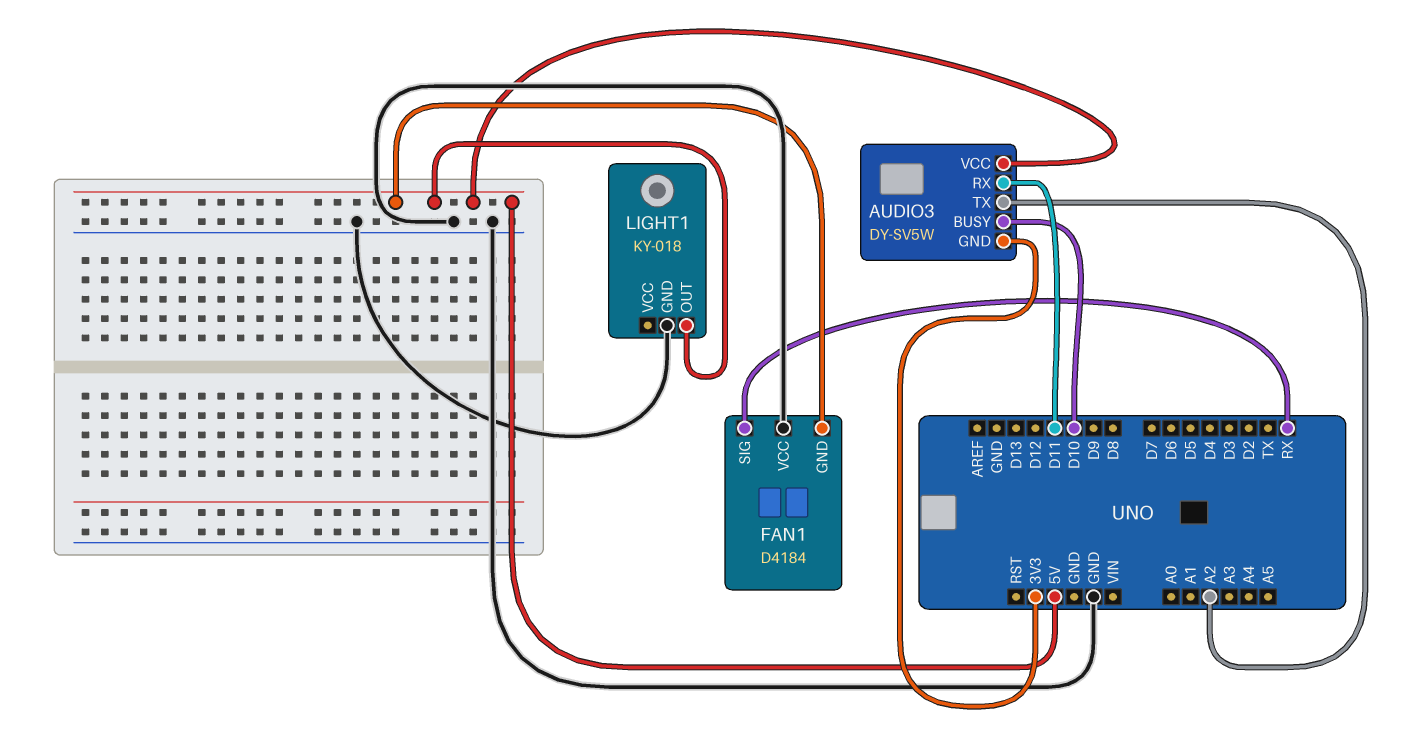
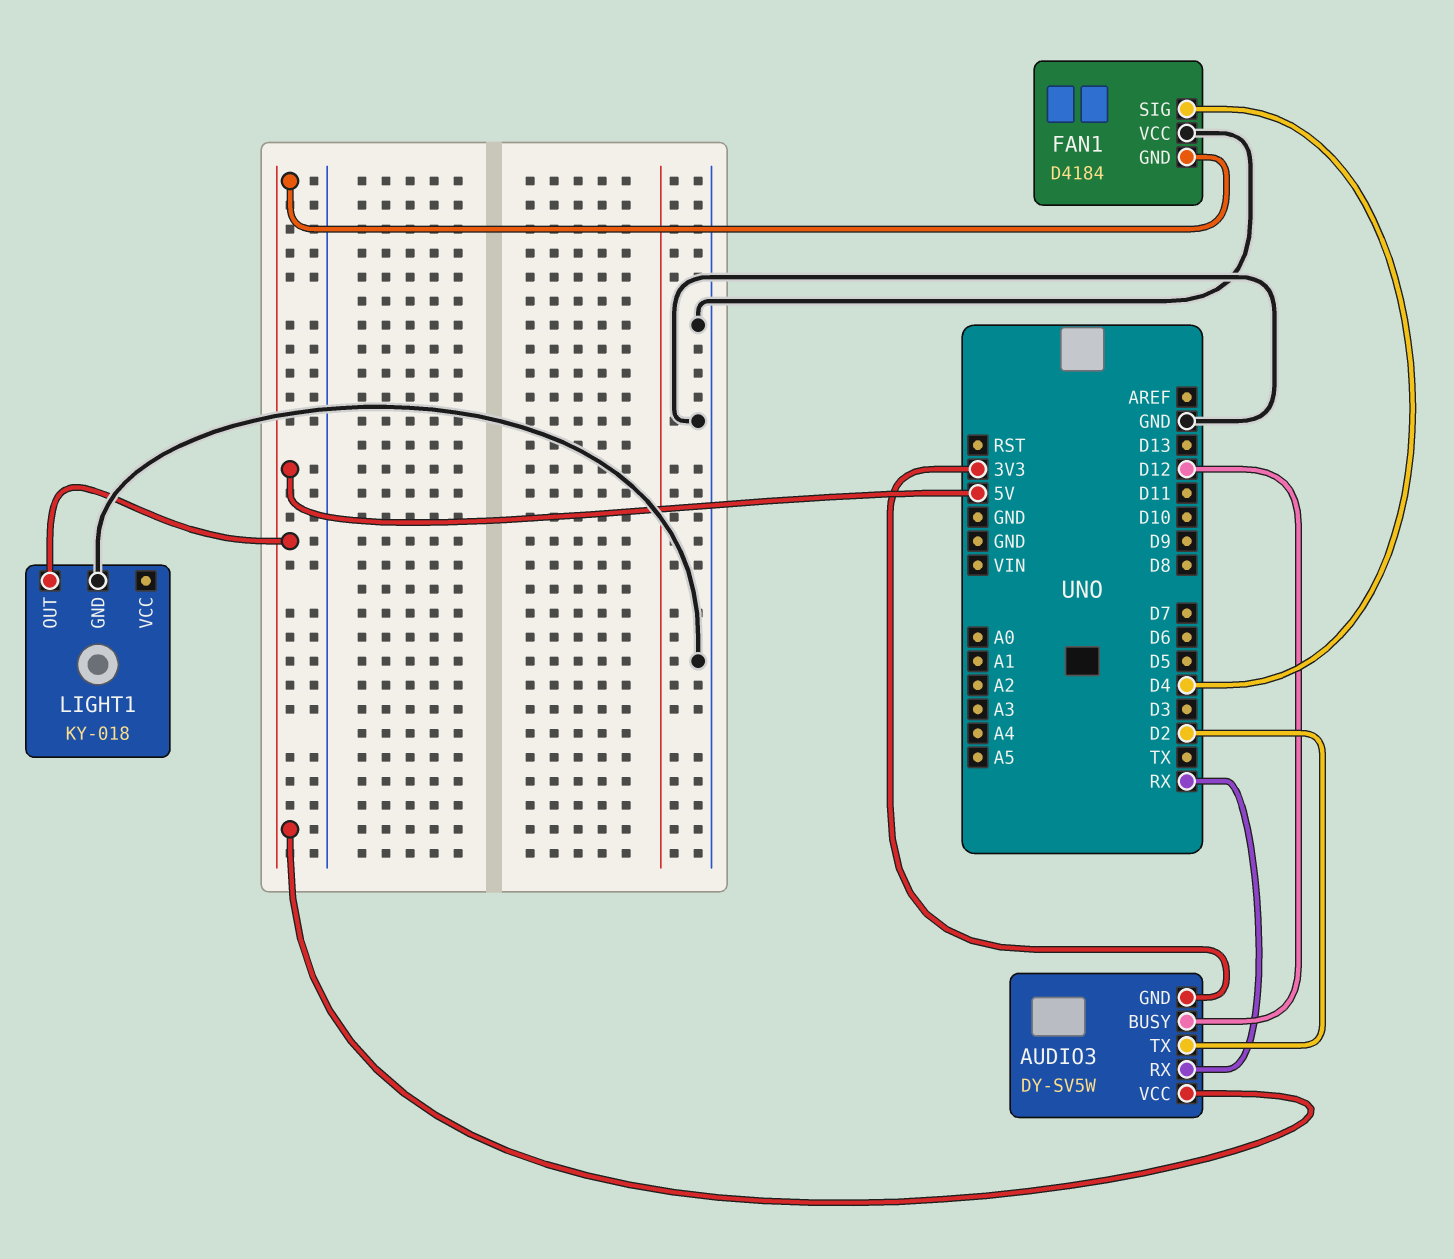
AUDIO3 pin BUSY: D10 -> D12
AUDIO3 pin RX: D11 -> RX
AUDIO3 pin TX: A2 -> D2
FAN1 pin SIG: RX -> D4

